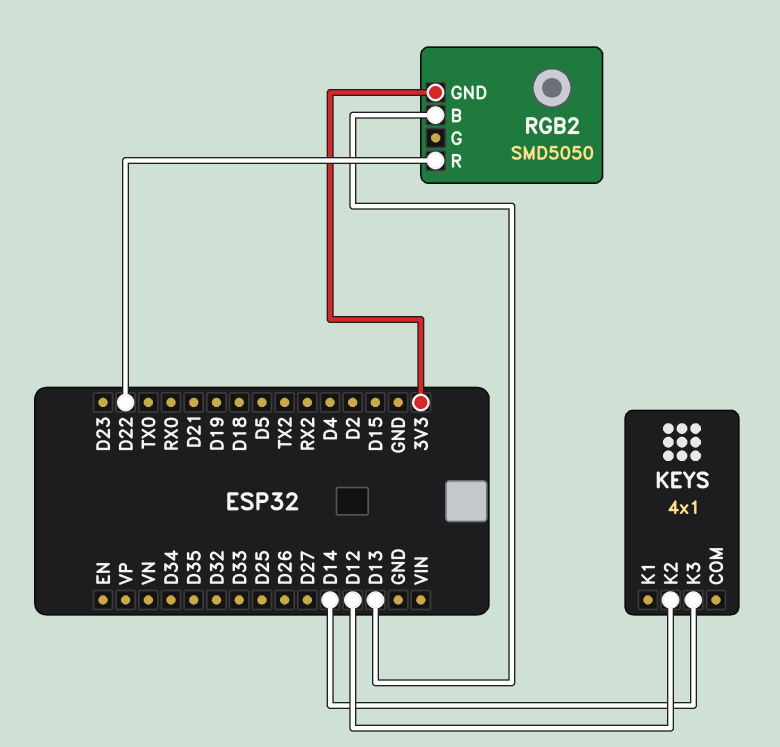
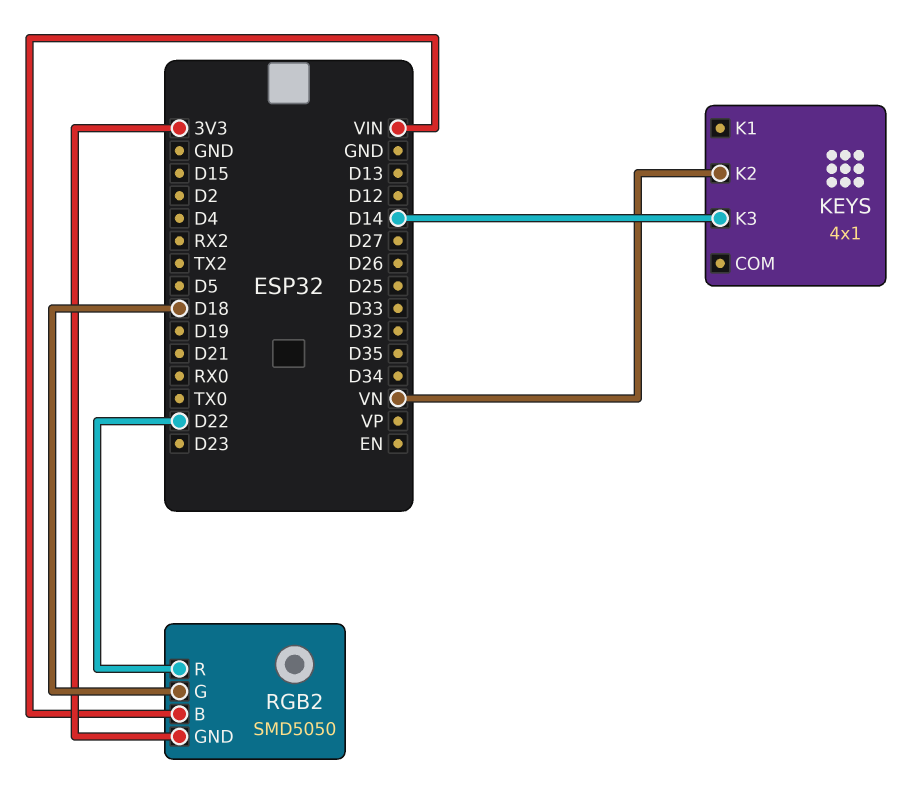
KEYS pin K2: D12 -> VN
RGB2 pin B: D13 -> VIN
RGB2 pin G: none -> D18

